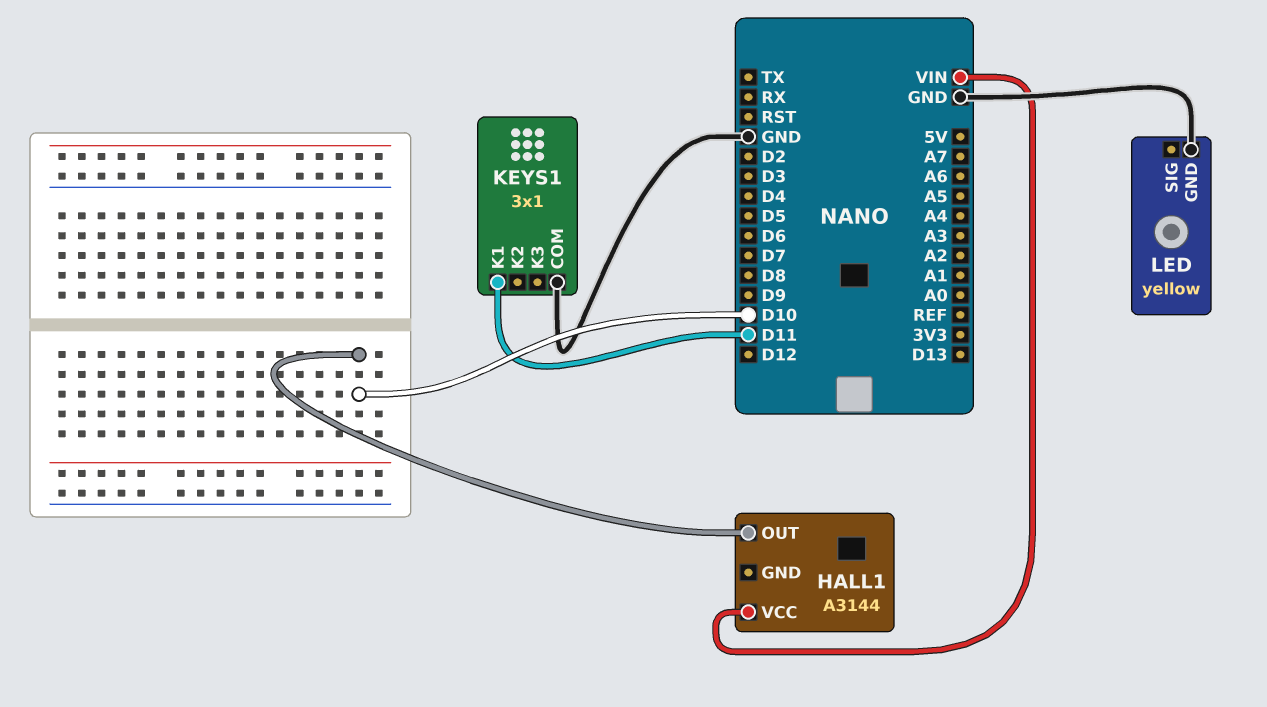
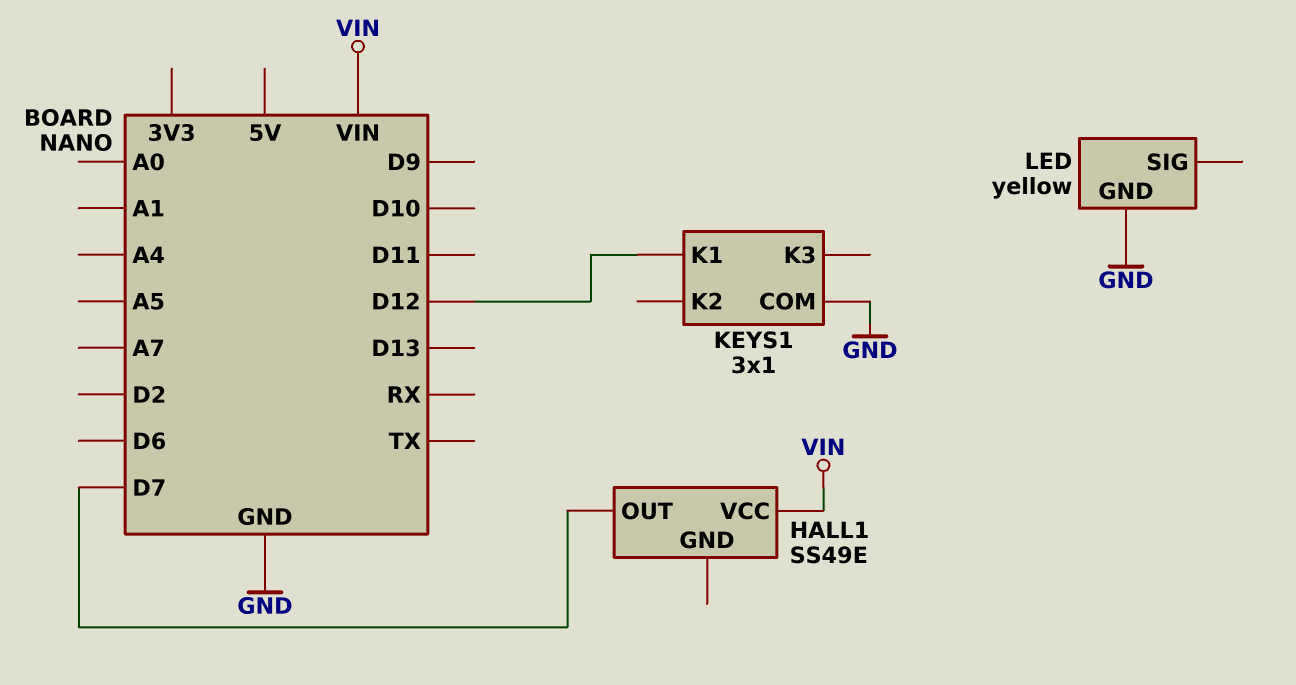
HALL1: A3144 -> SS49E
HALL1 pin OUT: D10 -> D7
KEYS1 pin K1: D11 -> D12

